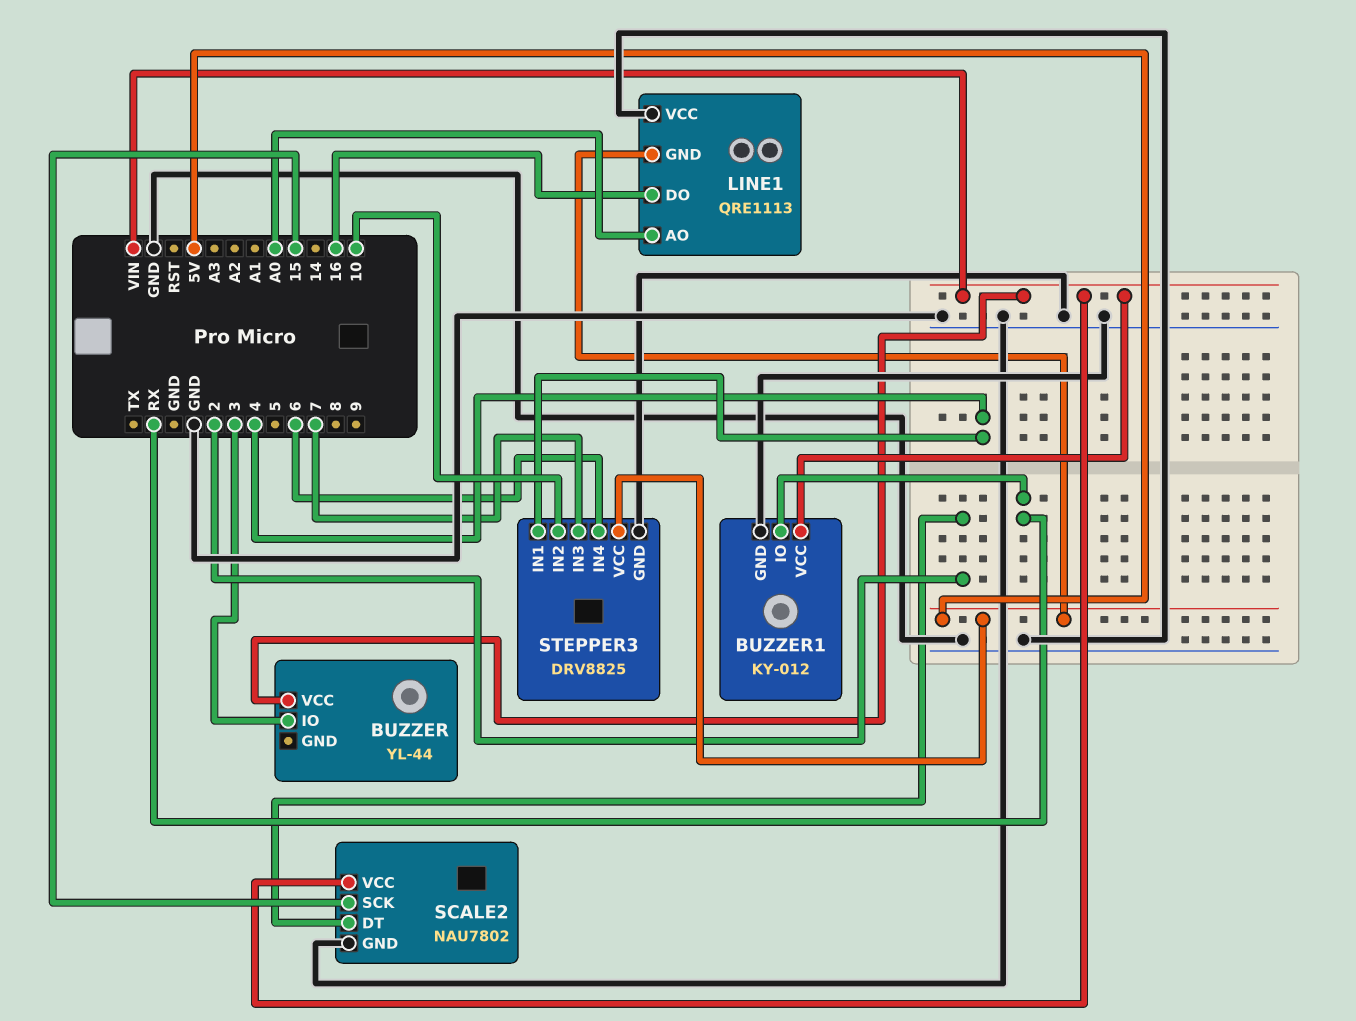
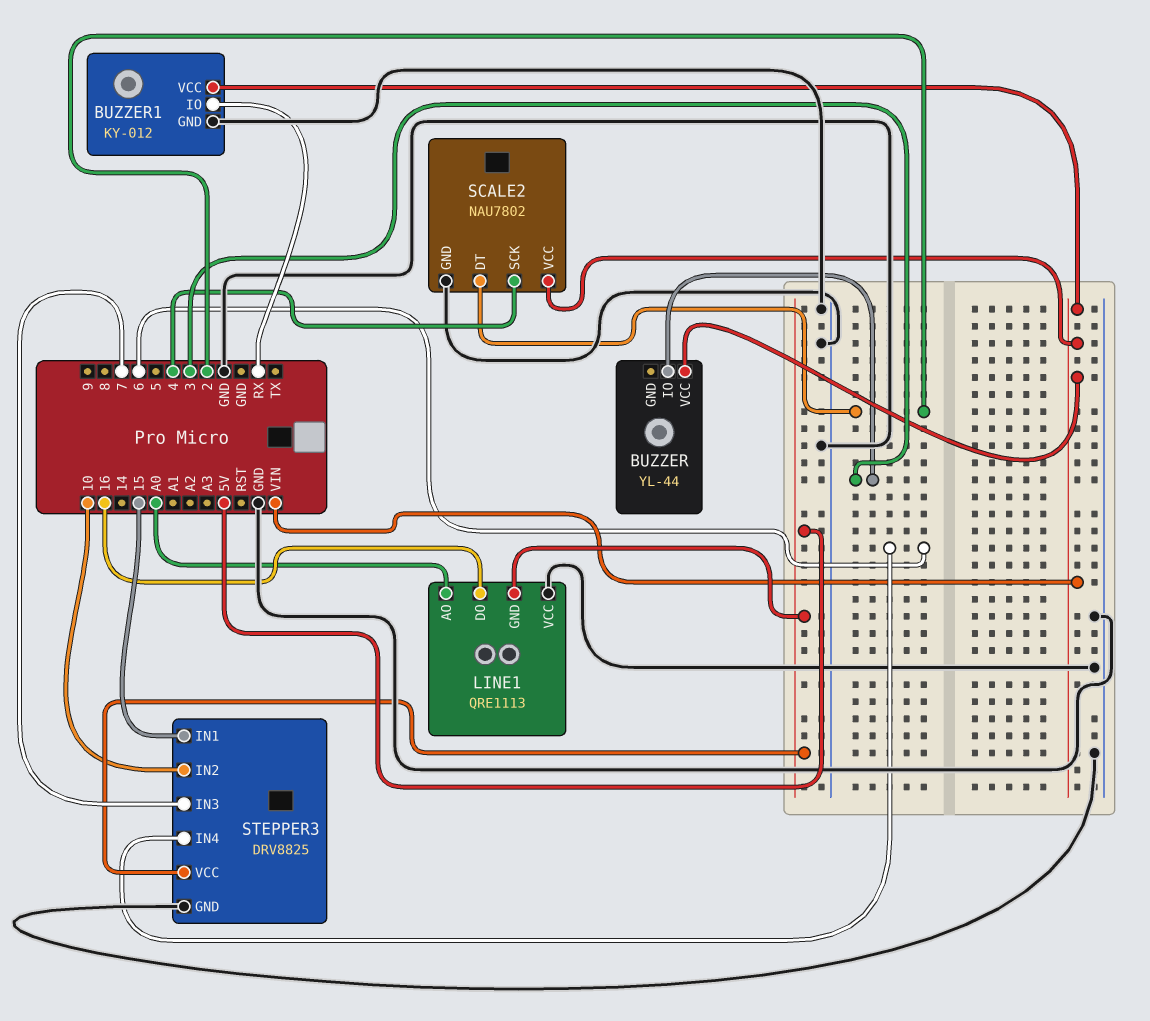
SCALE2 pin SCK: 15 -> 4
STEPPER3 pin IN1: 4 -> 15

